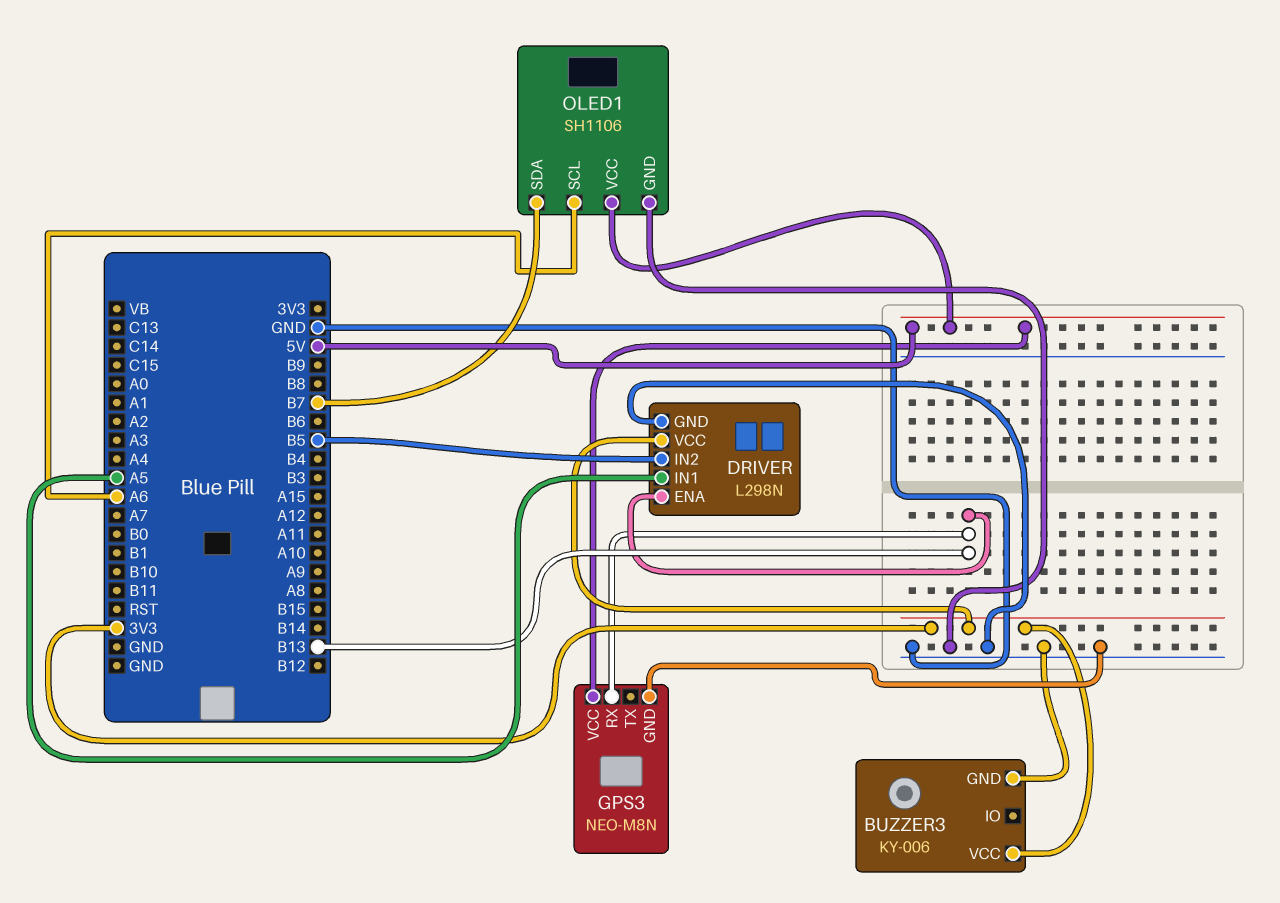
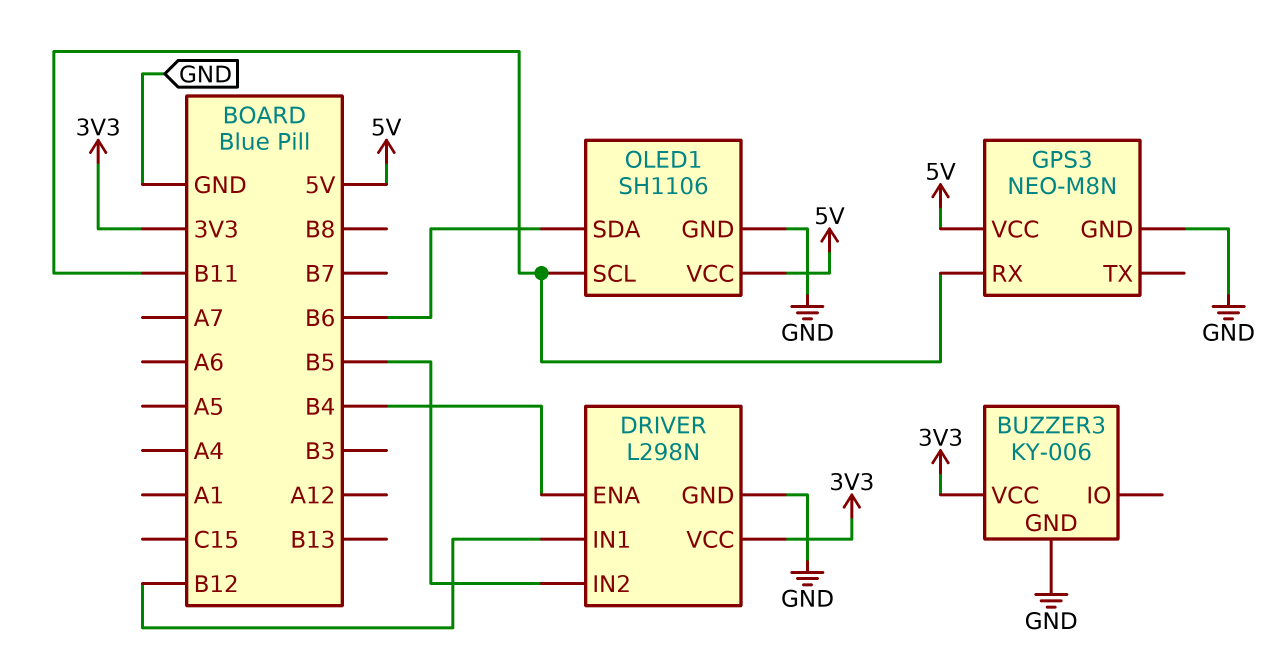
DRIVER pin ENA: B13 -> B4
DRIVER pin IN1: A5 -> B12
GPS3 pin RX: B13 -> B11
OLED1 pin SCL: A6 -> B11
OLED1 pin SDA: B7 -> B6

